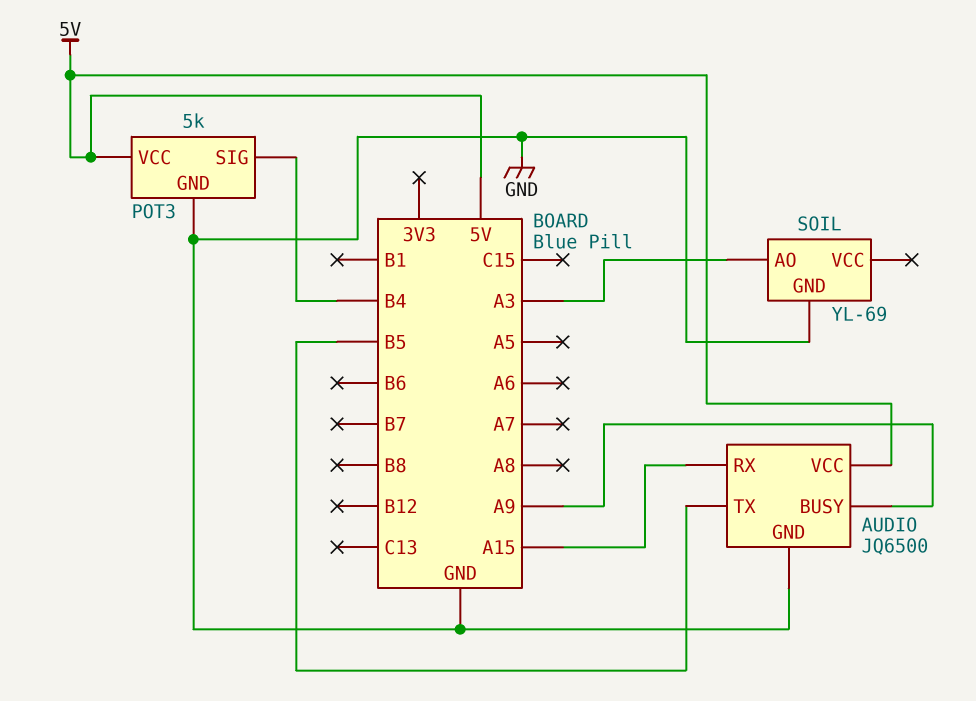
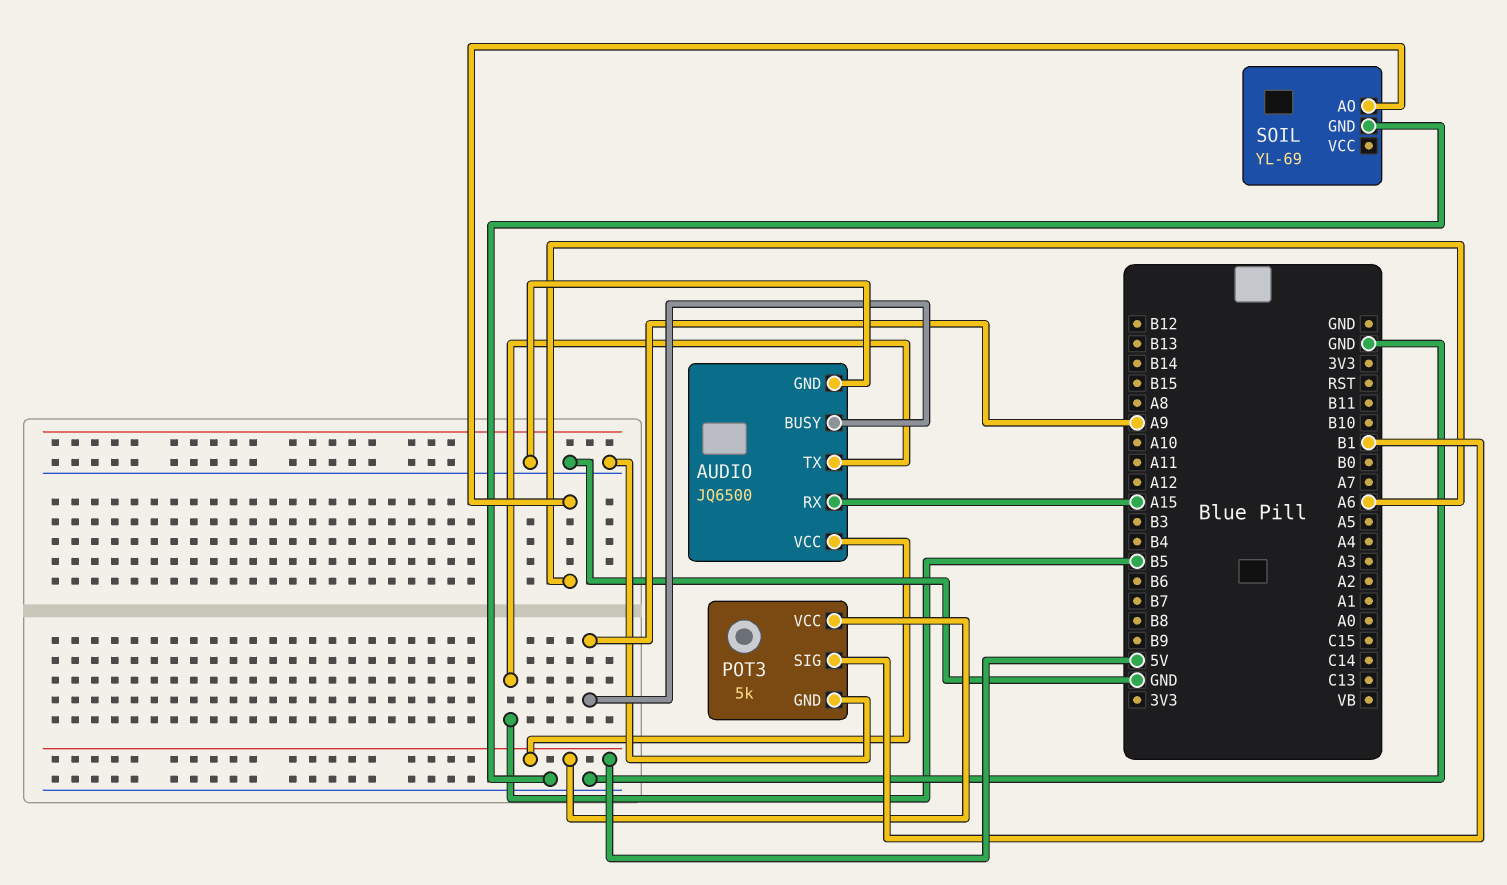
POT3 pin SIG: B4 -> B1
SOIL pin AO: A3 -> A6

